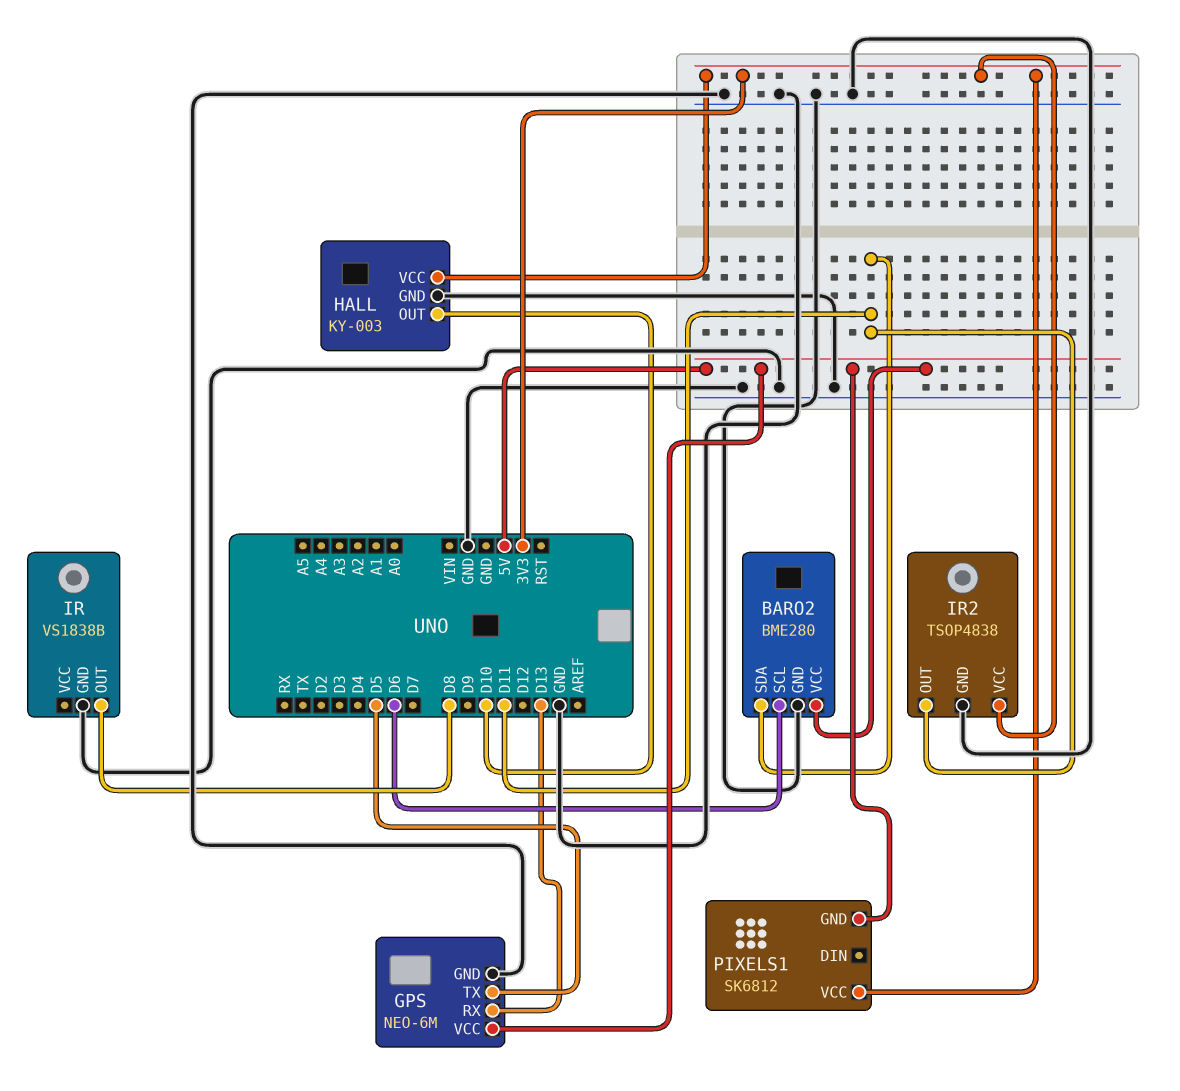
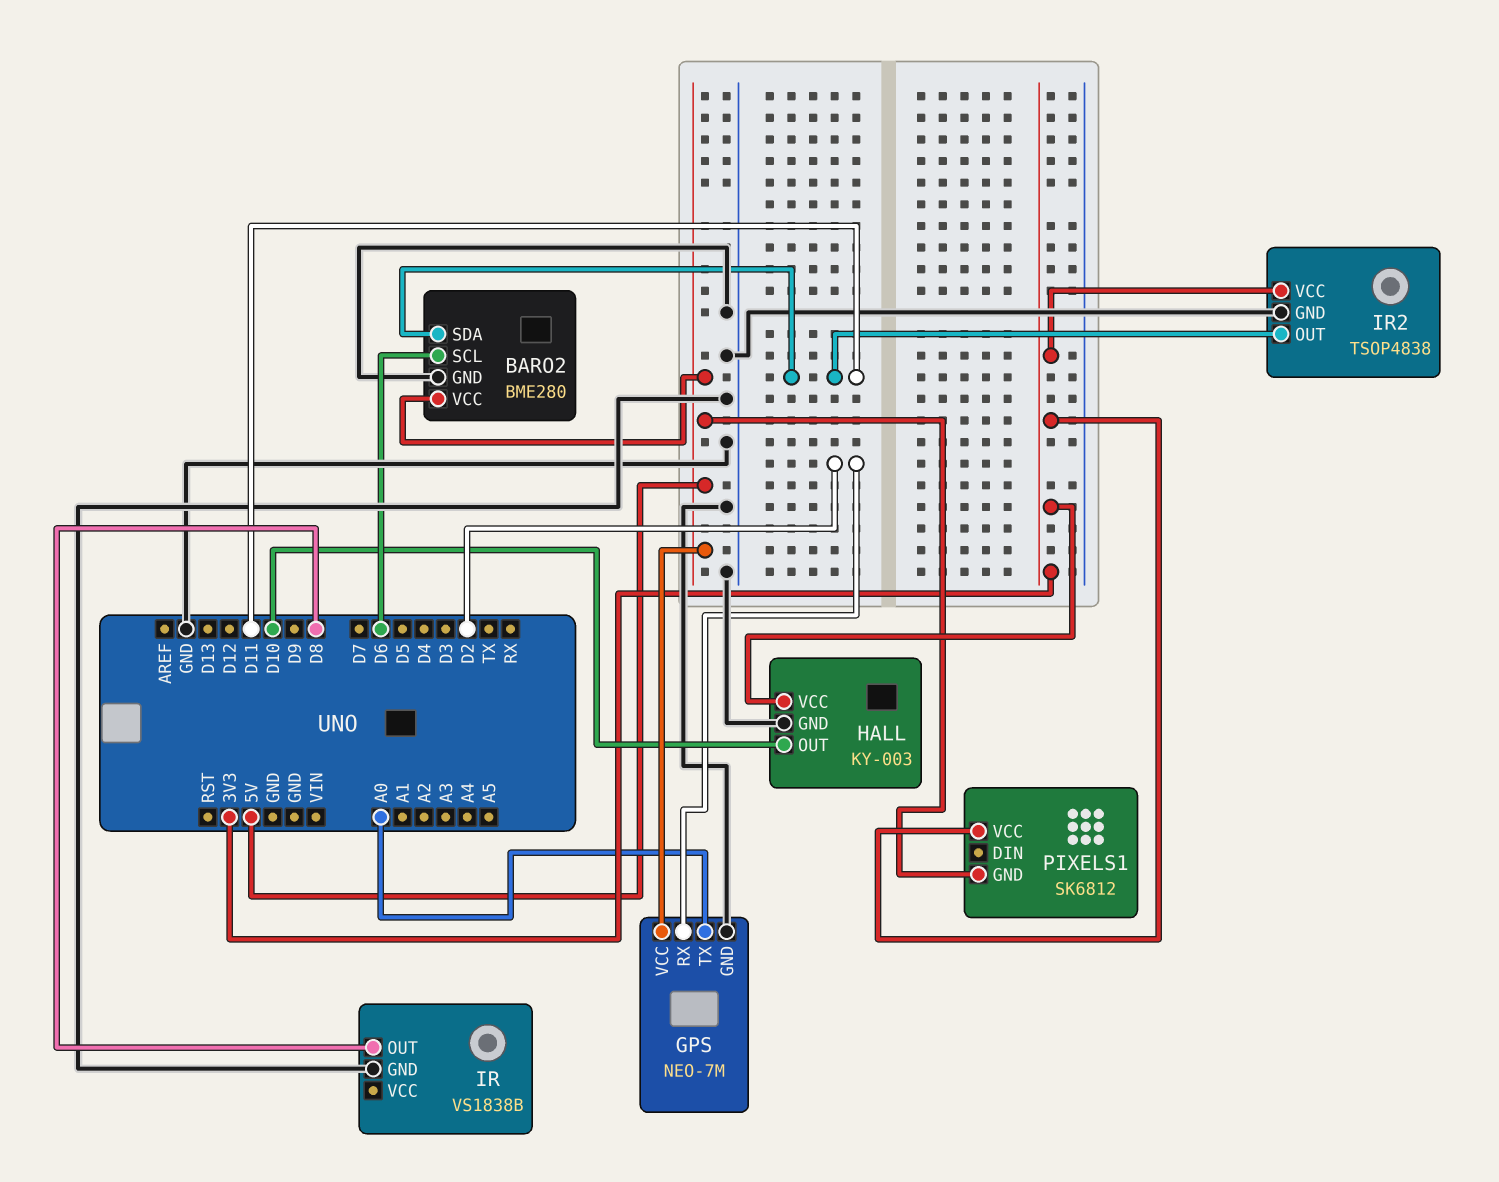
GPS: NEO-6M -> NEO-7M
GPS pin RX: D13 -> D2
GPS pin TX: D5 -> A0

